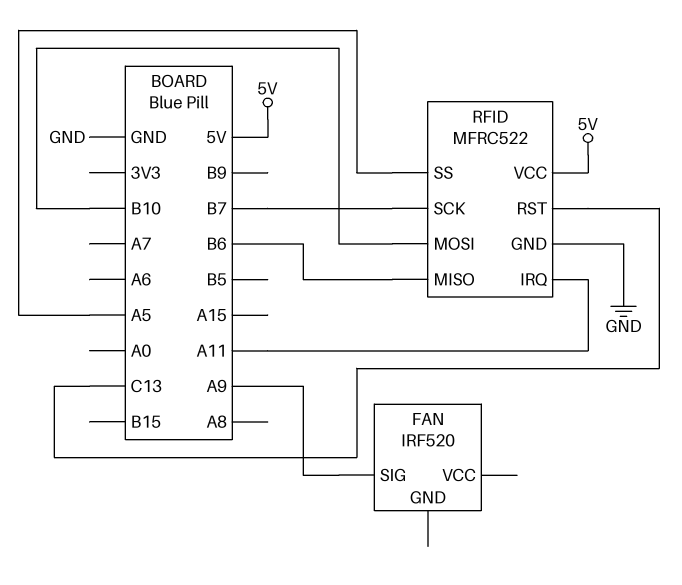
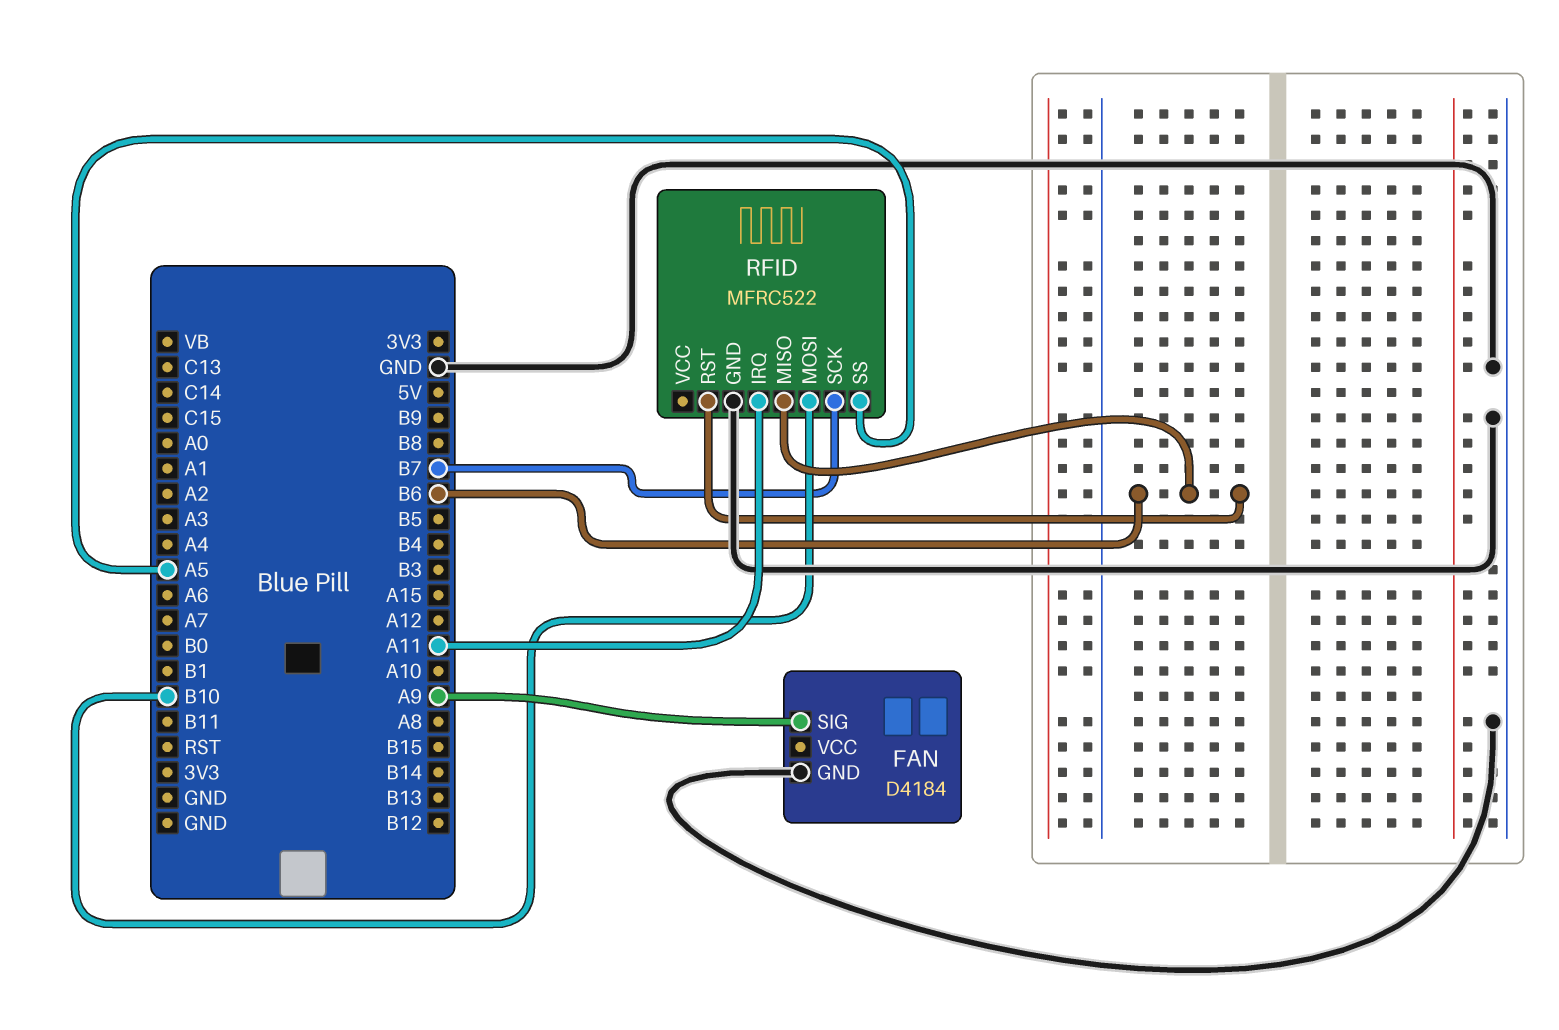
FAN: IRF520 -> D4184
FAN pin GND: none -> GND
RFID pin RST: C13 -> B6
RFID pin VCC: 5V -> none

